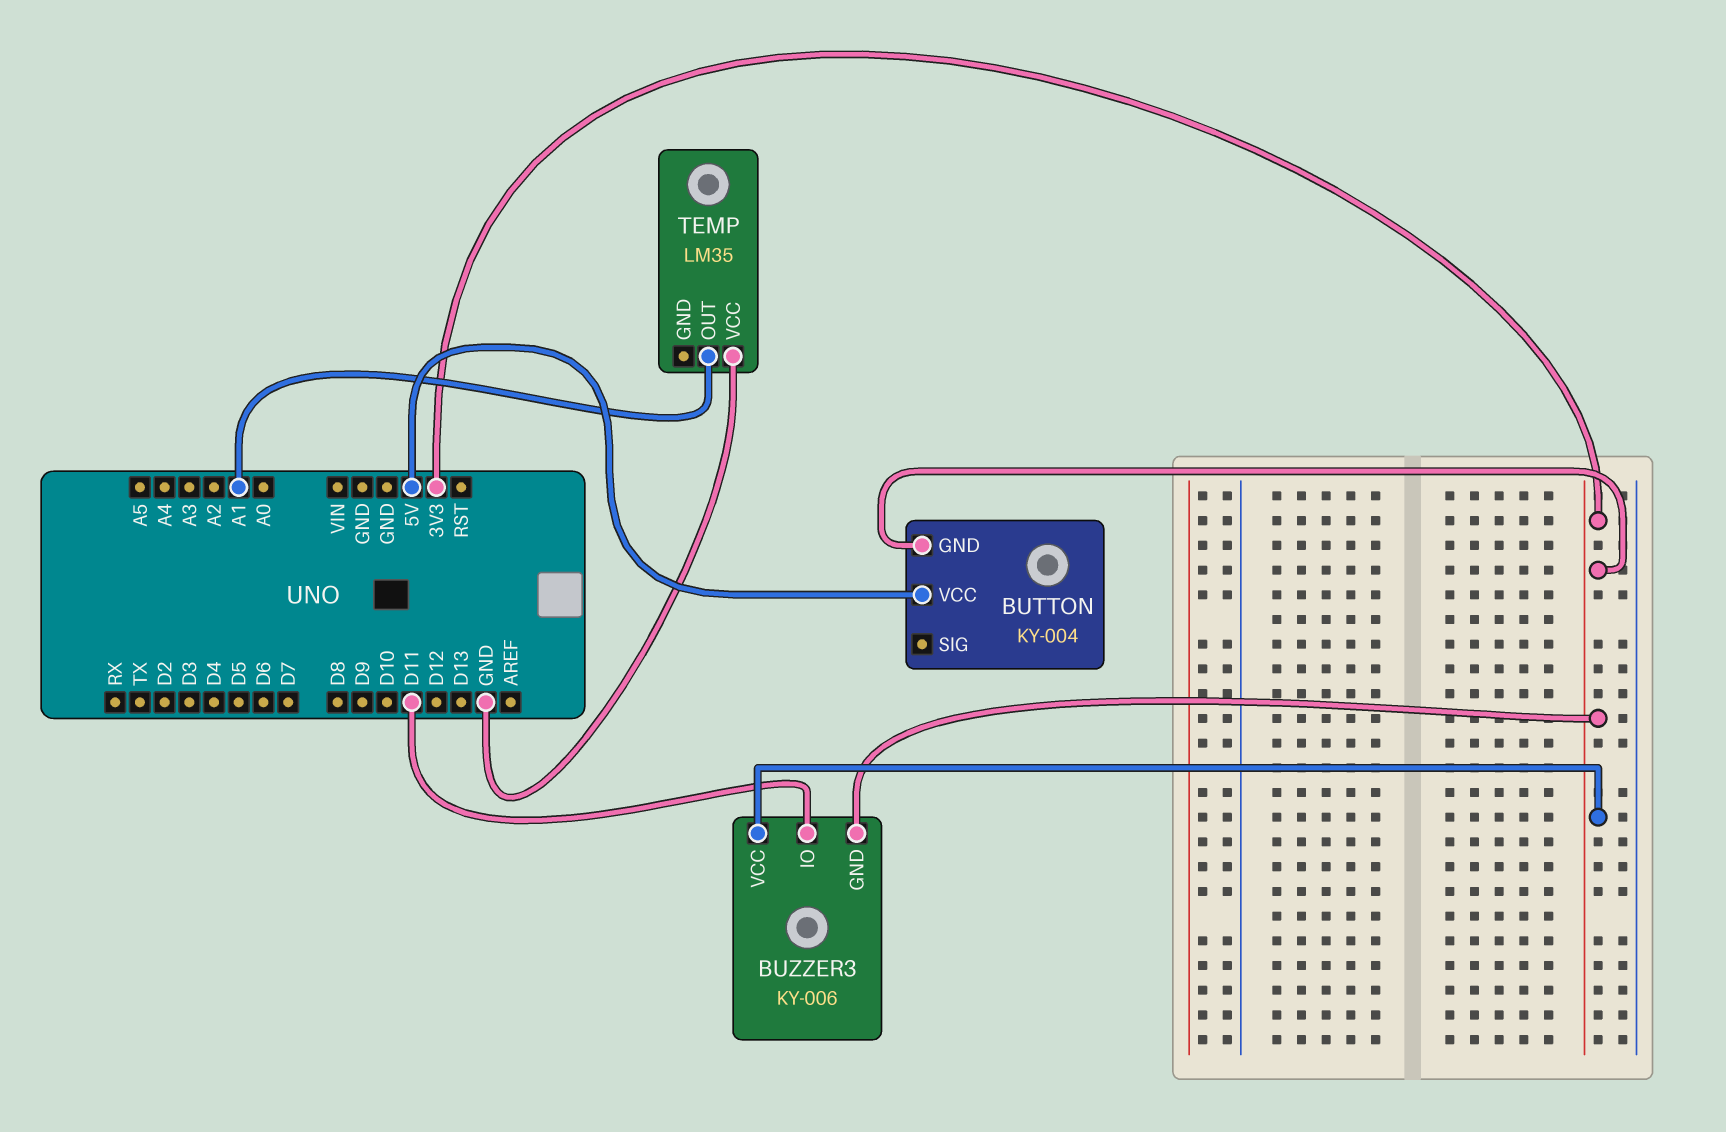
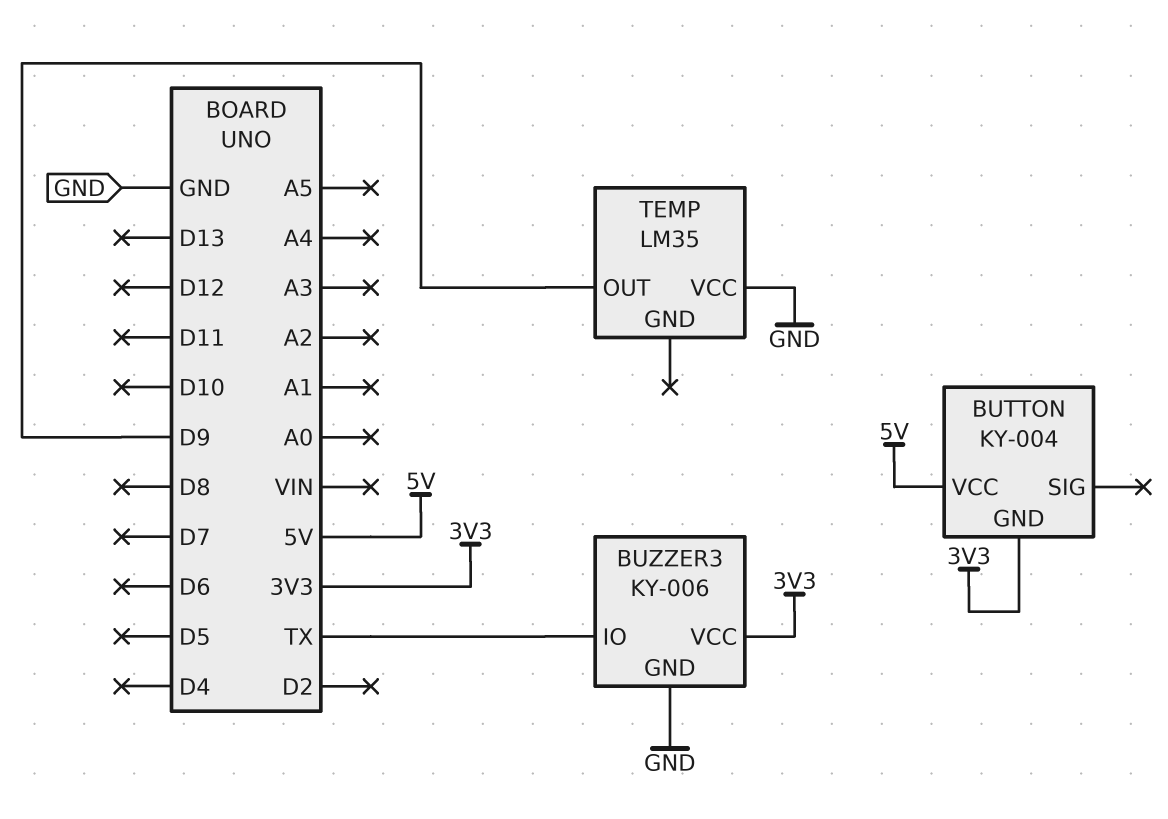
BUZZER3 pin GND: 3V3 -> GND
BUZZER3 pin IO: D11 -> TX
TEMP pin OUT: A1 -> D9

